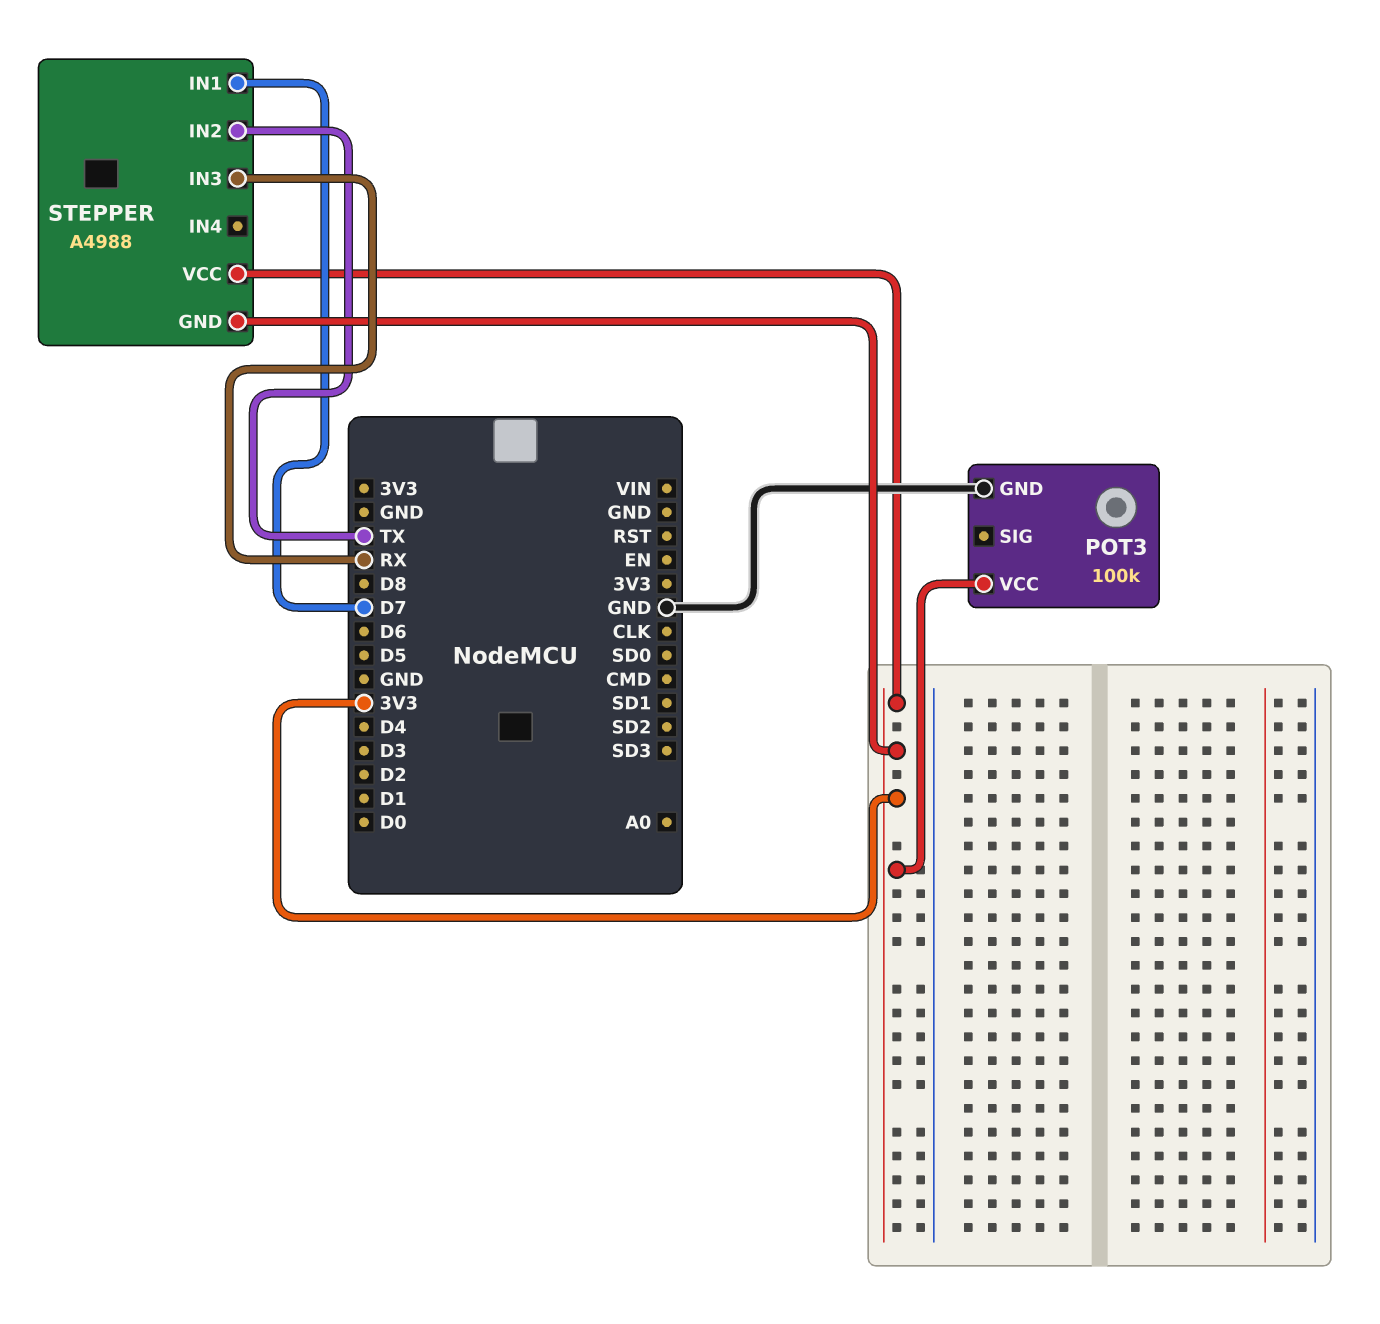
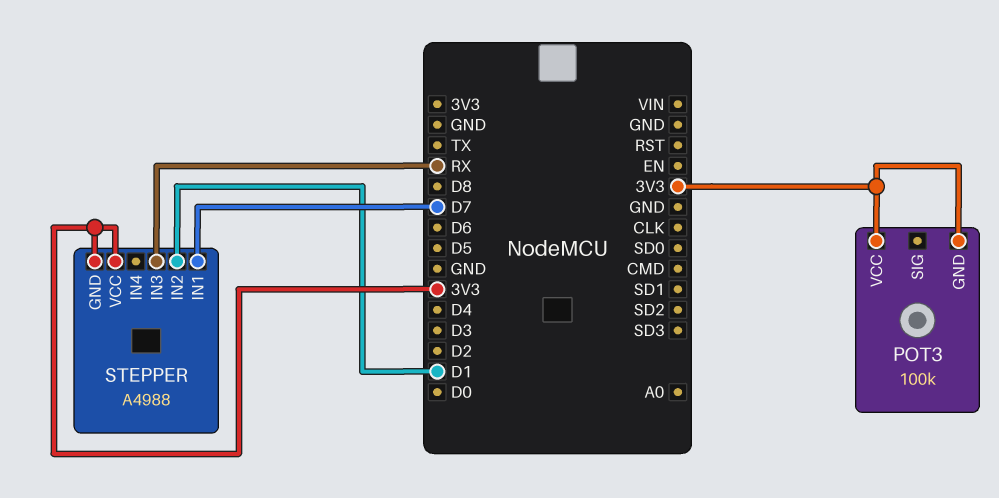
POT3 pin GND: GND -> 3V3
STEPPER pin IN2: TX -> D1

